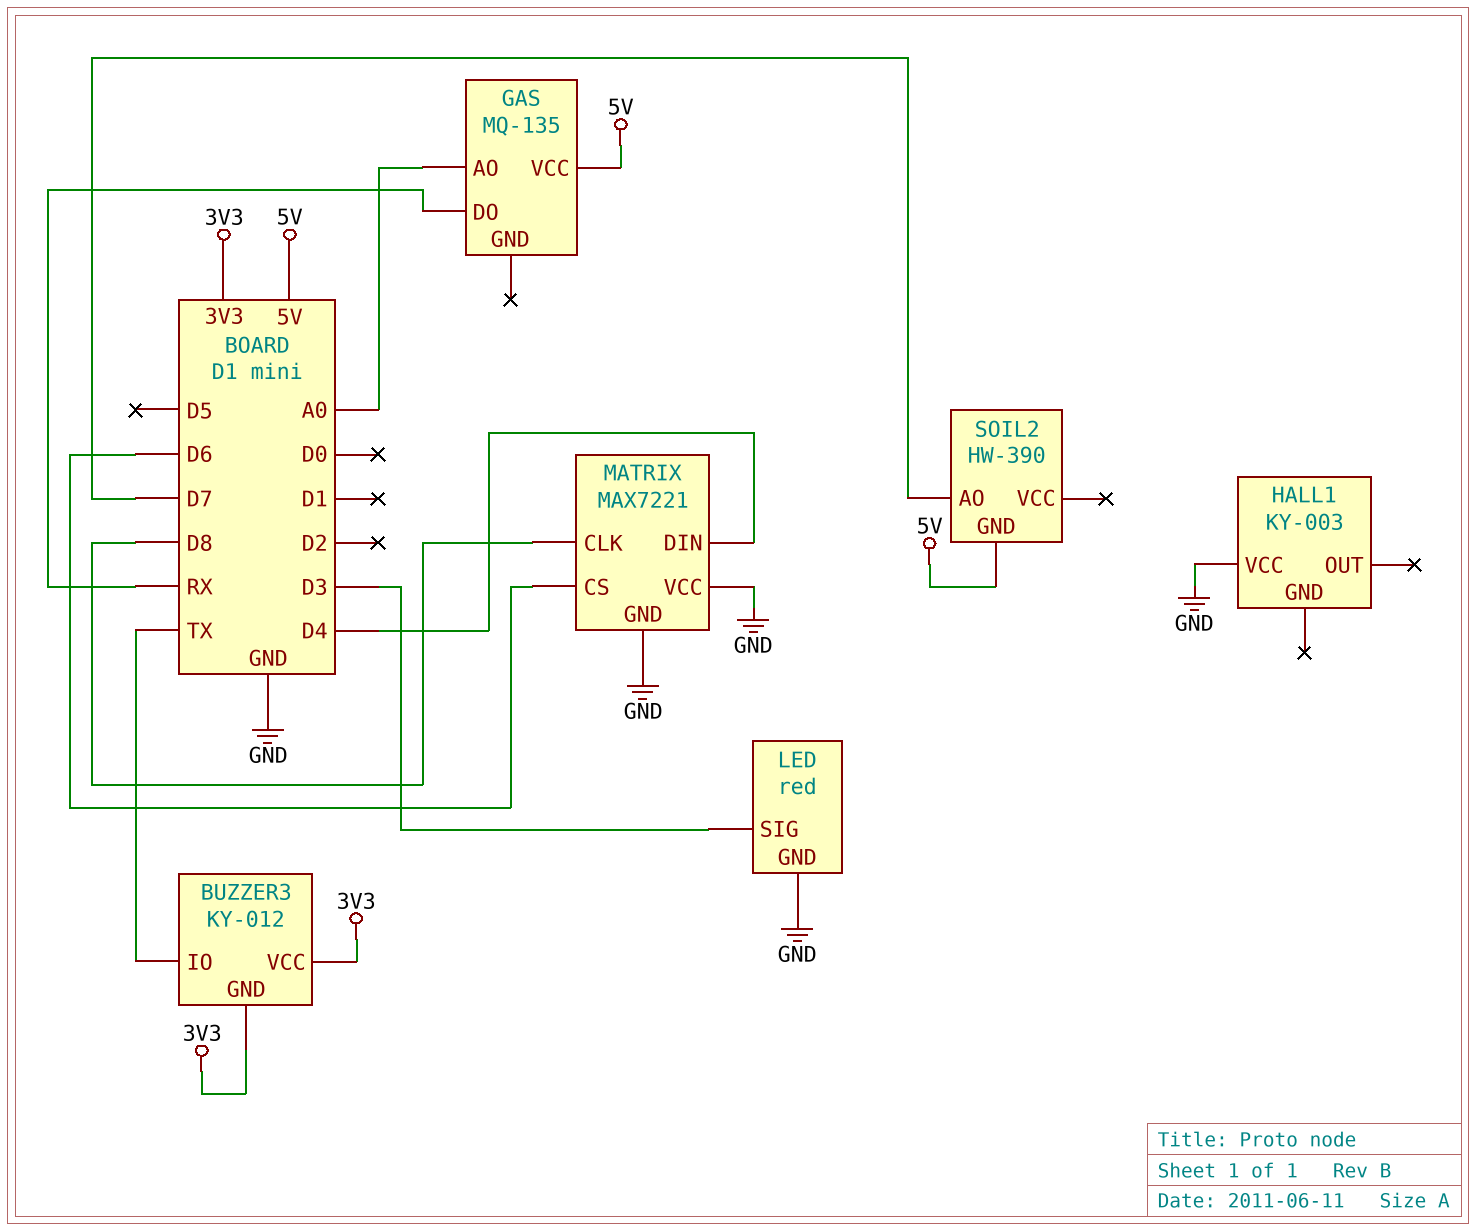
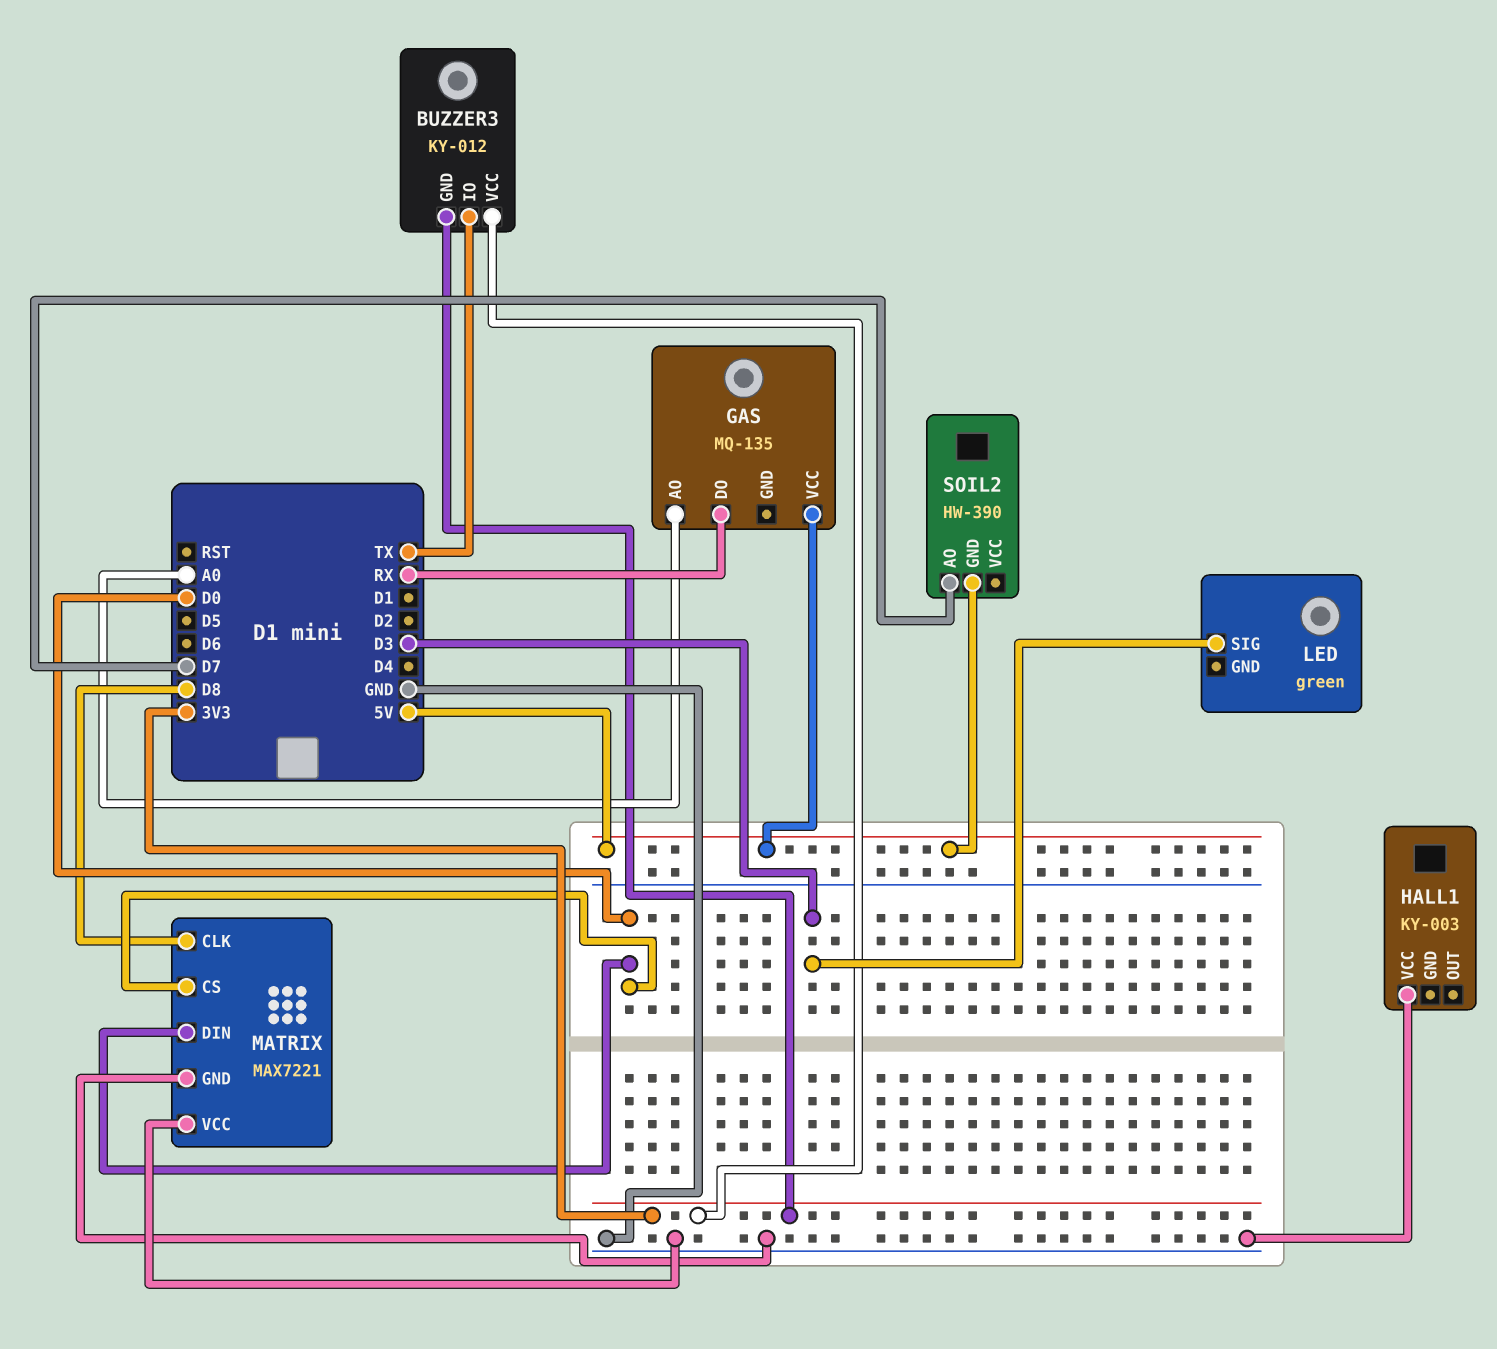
LED: red -> green
LED pin GND: GND -> none
MATRIX pin CS: D6 -> D0
MATRIX pin DIN: D4 -> D0

